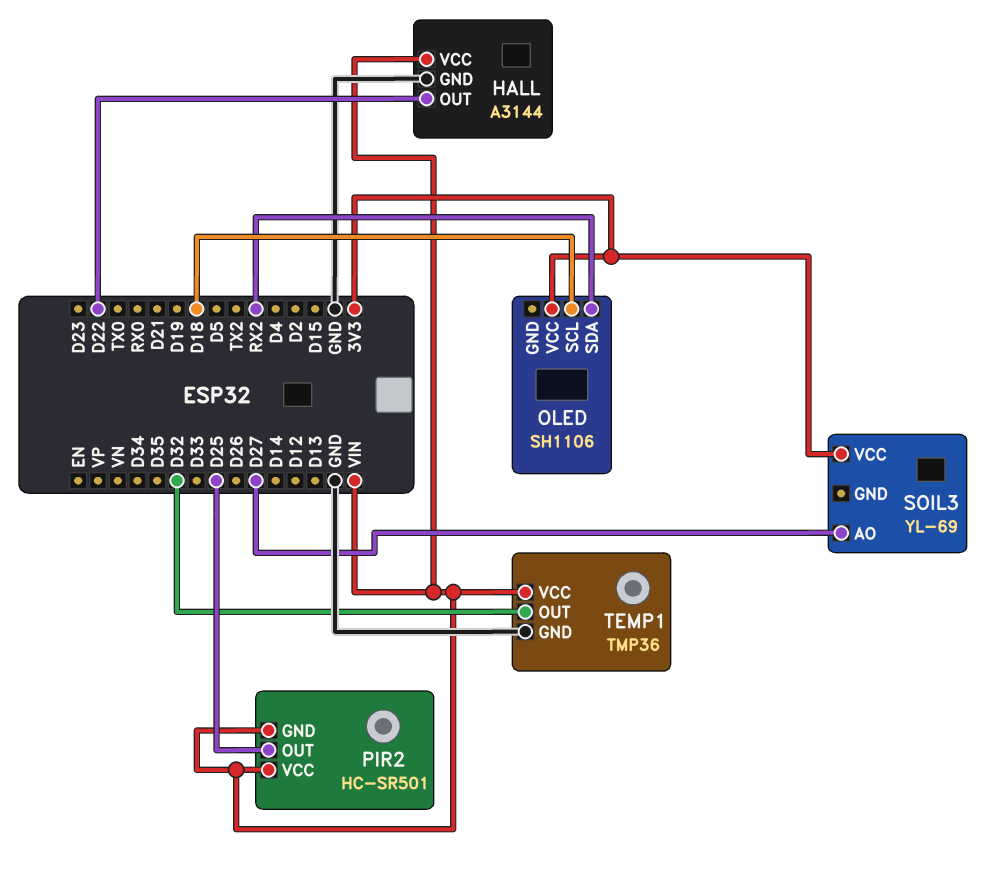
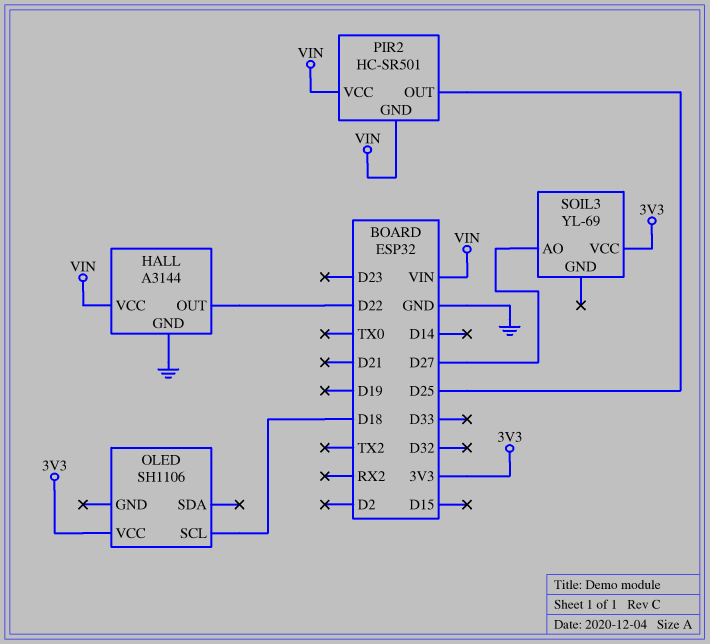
OLED pin SDA: RX2 -> none
TEMP1: TMP36 -> none
TEMP1 pin GND: GND -> none
TEMP1 pin OUT: D32 -> none
TEMP1 pin VCC: VIN -> none

